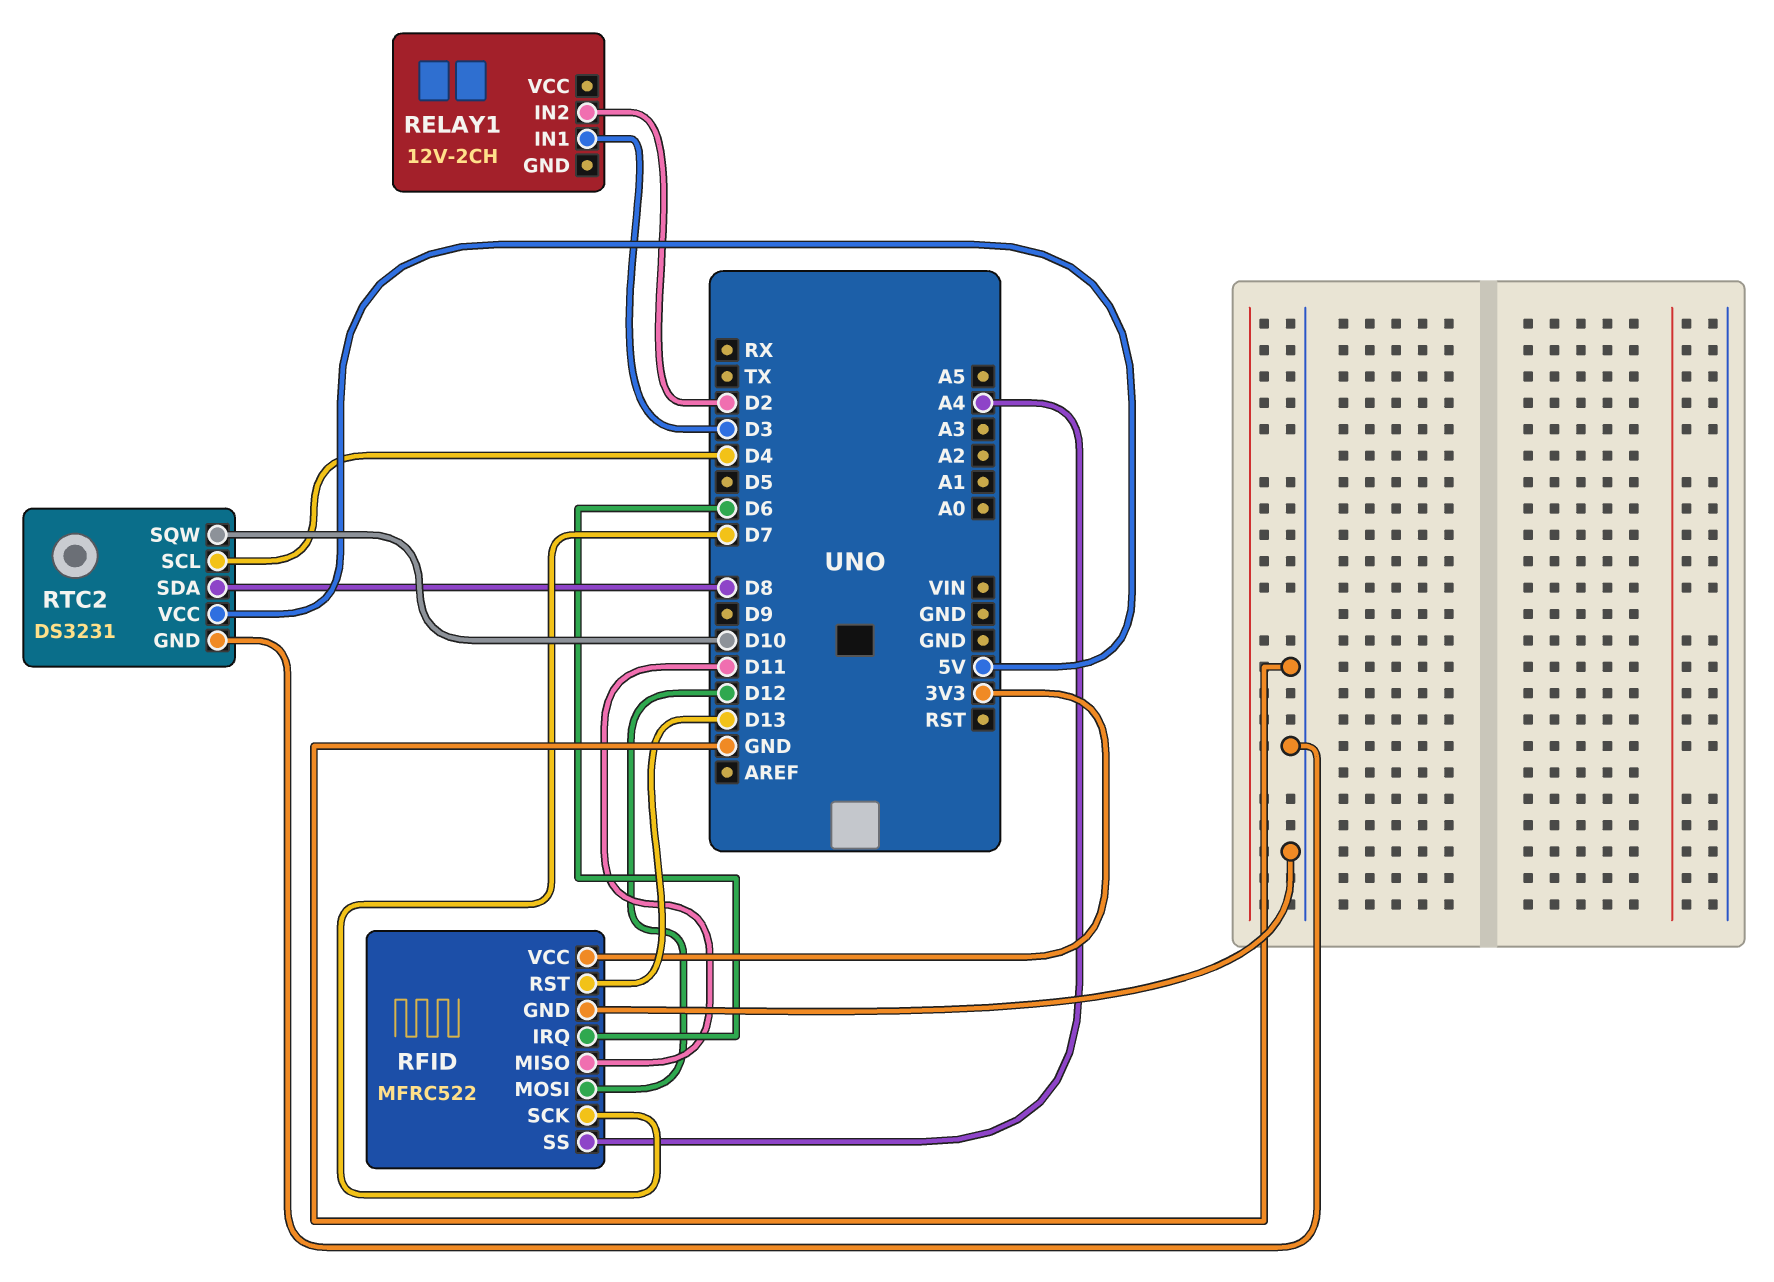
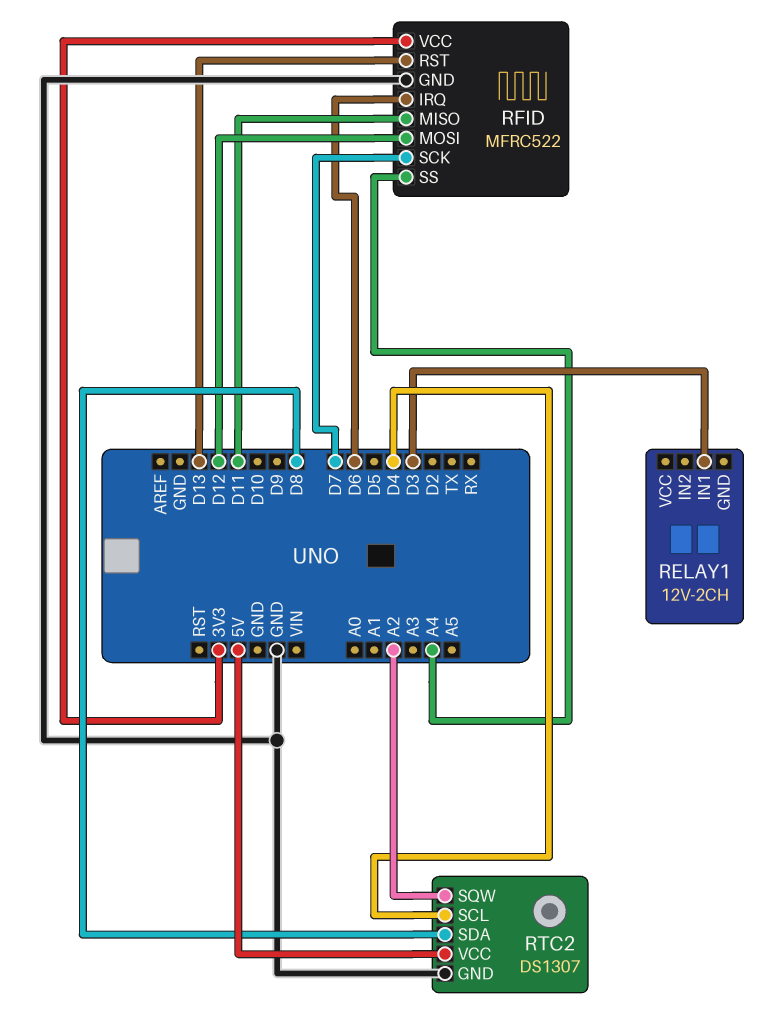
RELAY1 pin IN2: D2 -> none
RTC2: DS3231 -> DS1307
RTC2 pin SQW: D10 -> A2

